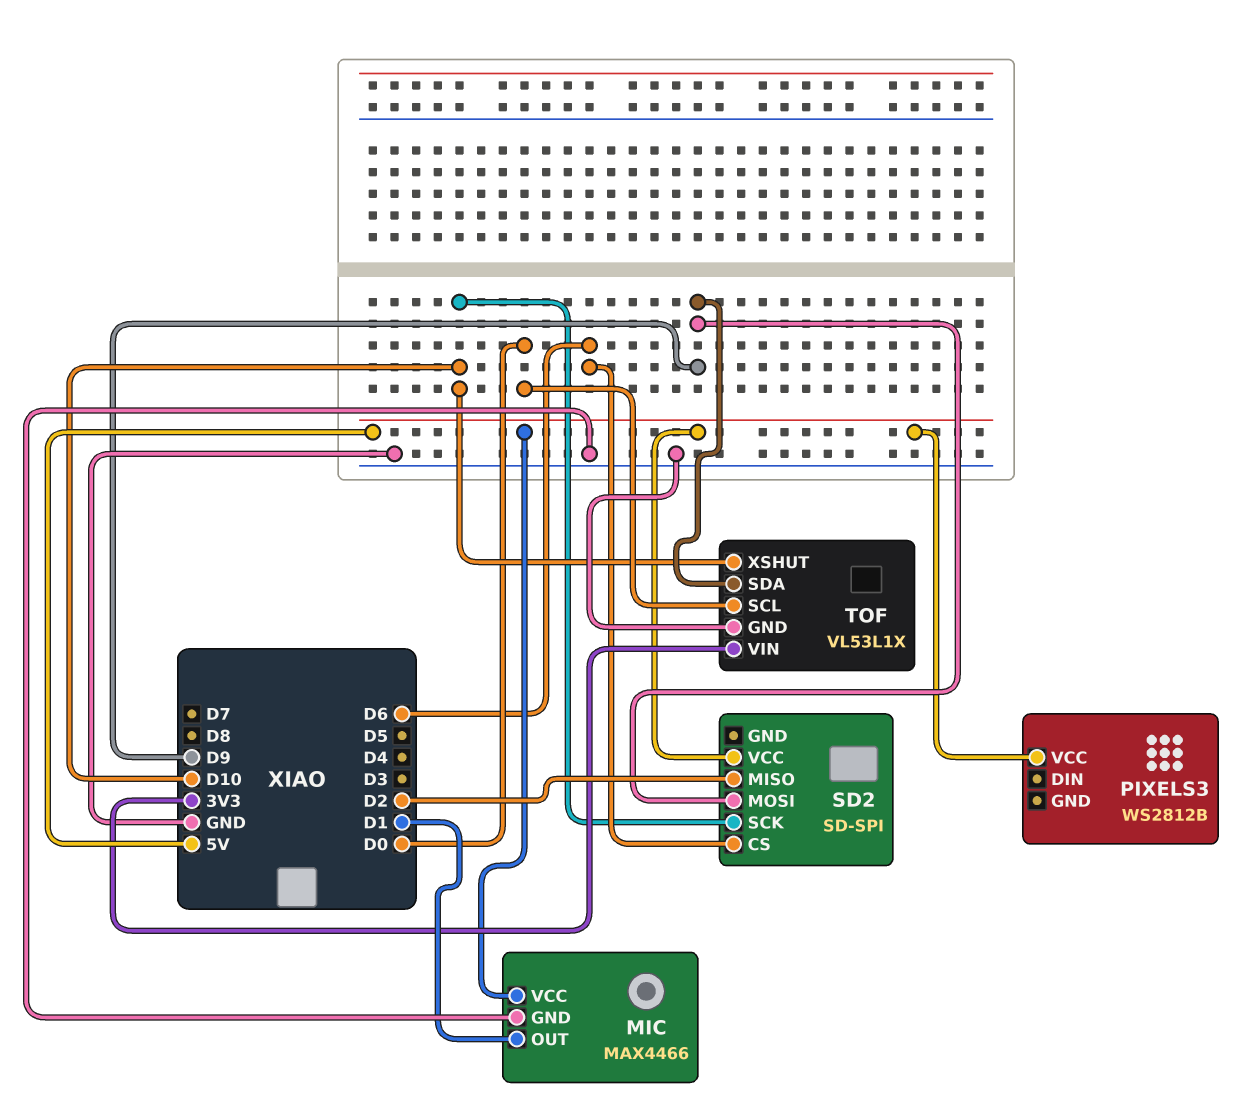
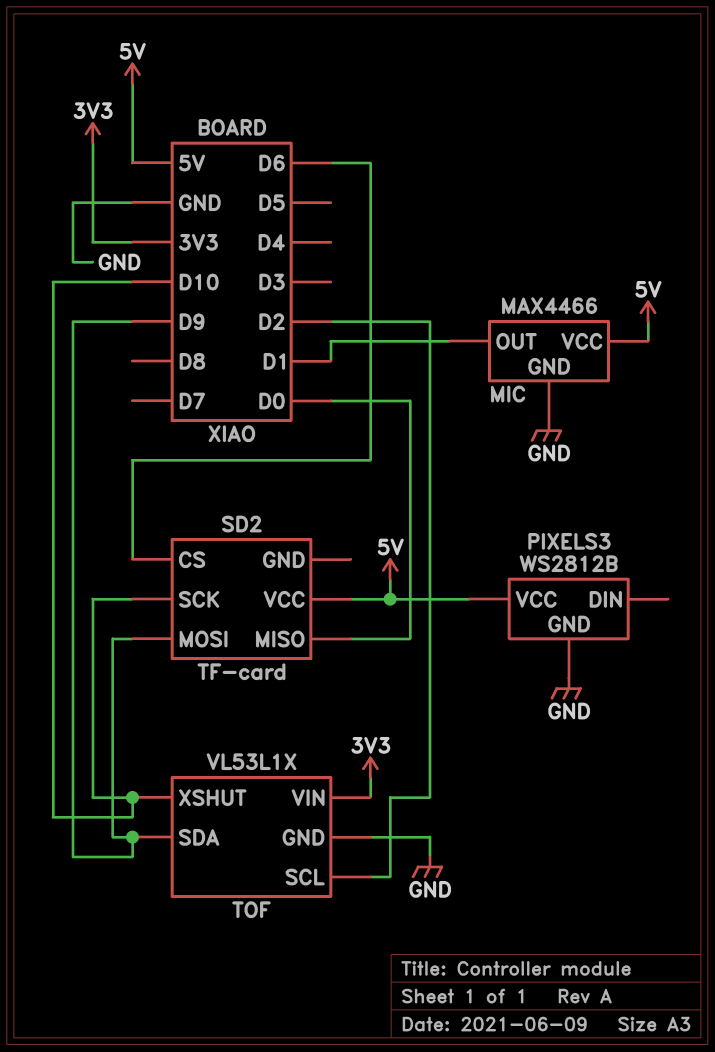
PIXELS3 pin GND: none -> GND
SD2: SD-SPI -> TF-card
SD2 pin MISO: D2 -> D0
TOF pin SCL: D0 -> D2

